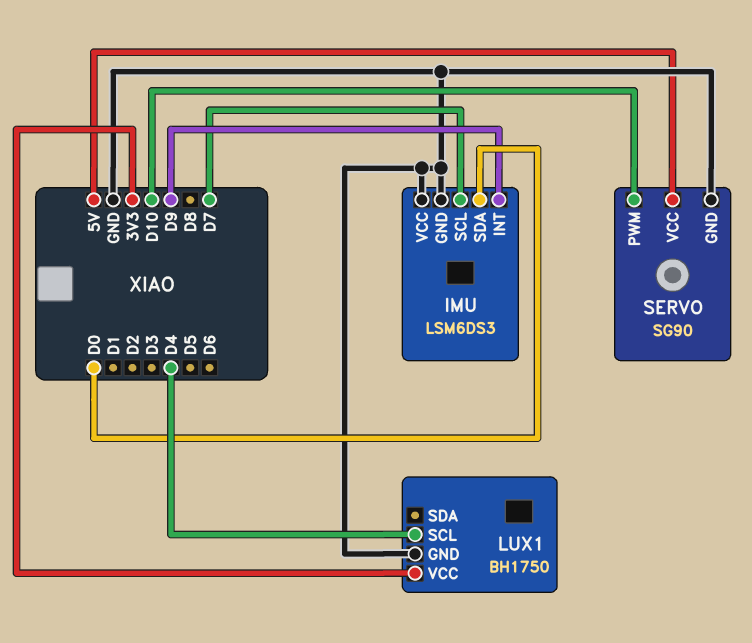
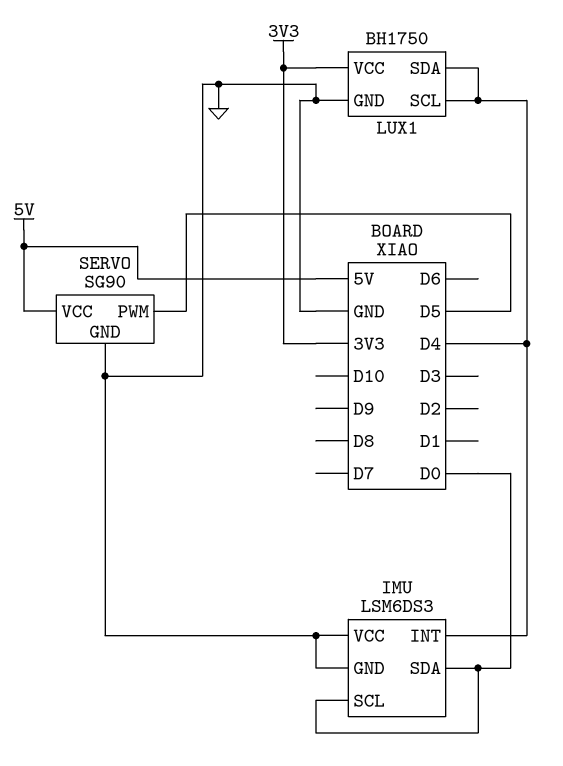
IMU pin INT: D9 -> D4
IMU pin SCL: D7 -> D0
LUX1 pin SDA: none -> D4
SERVO pin PWM: D10 -> D5

